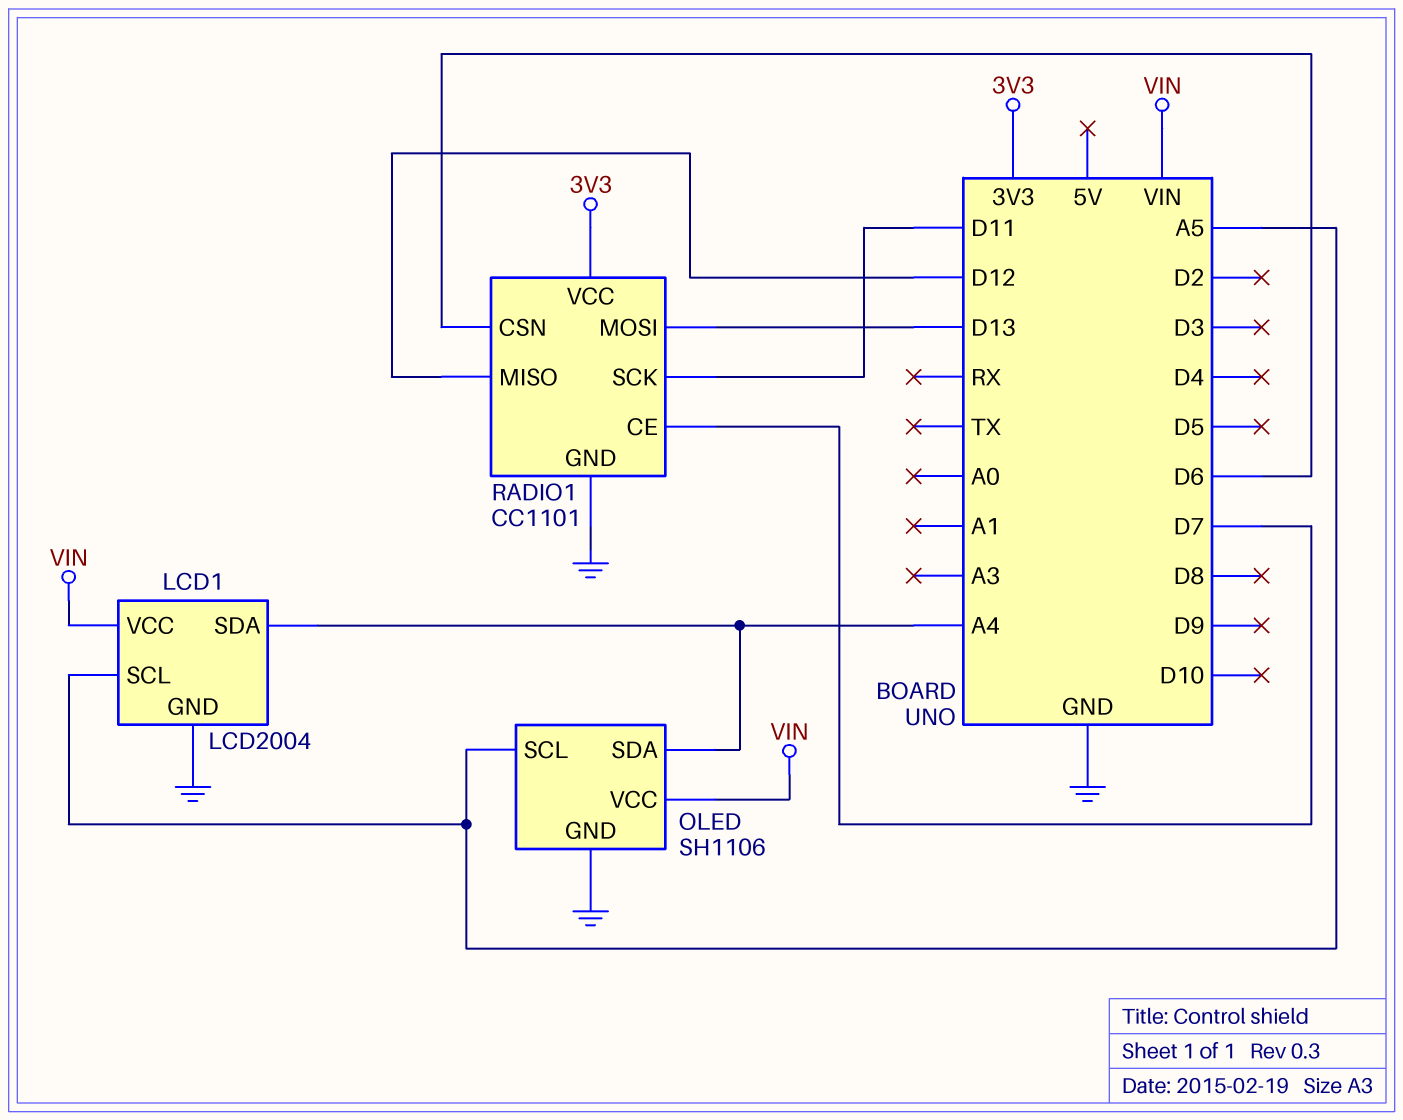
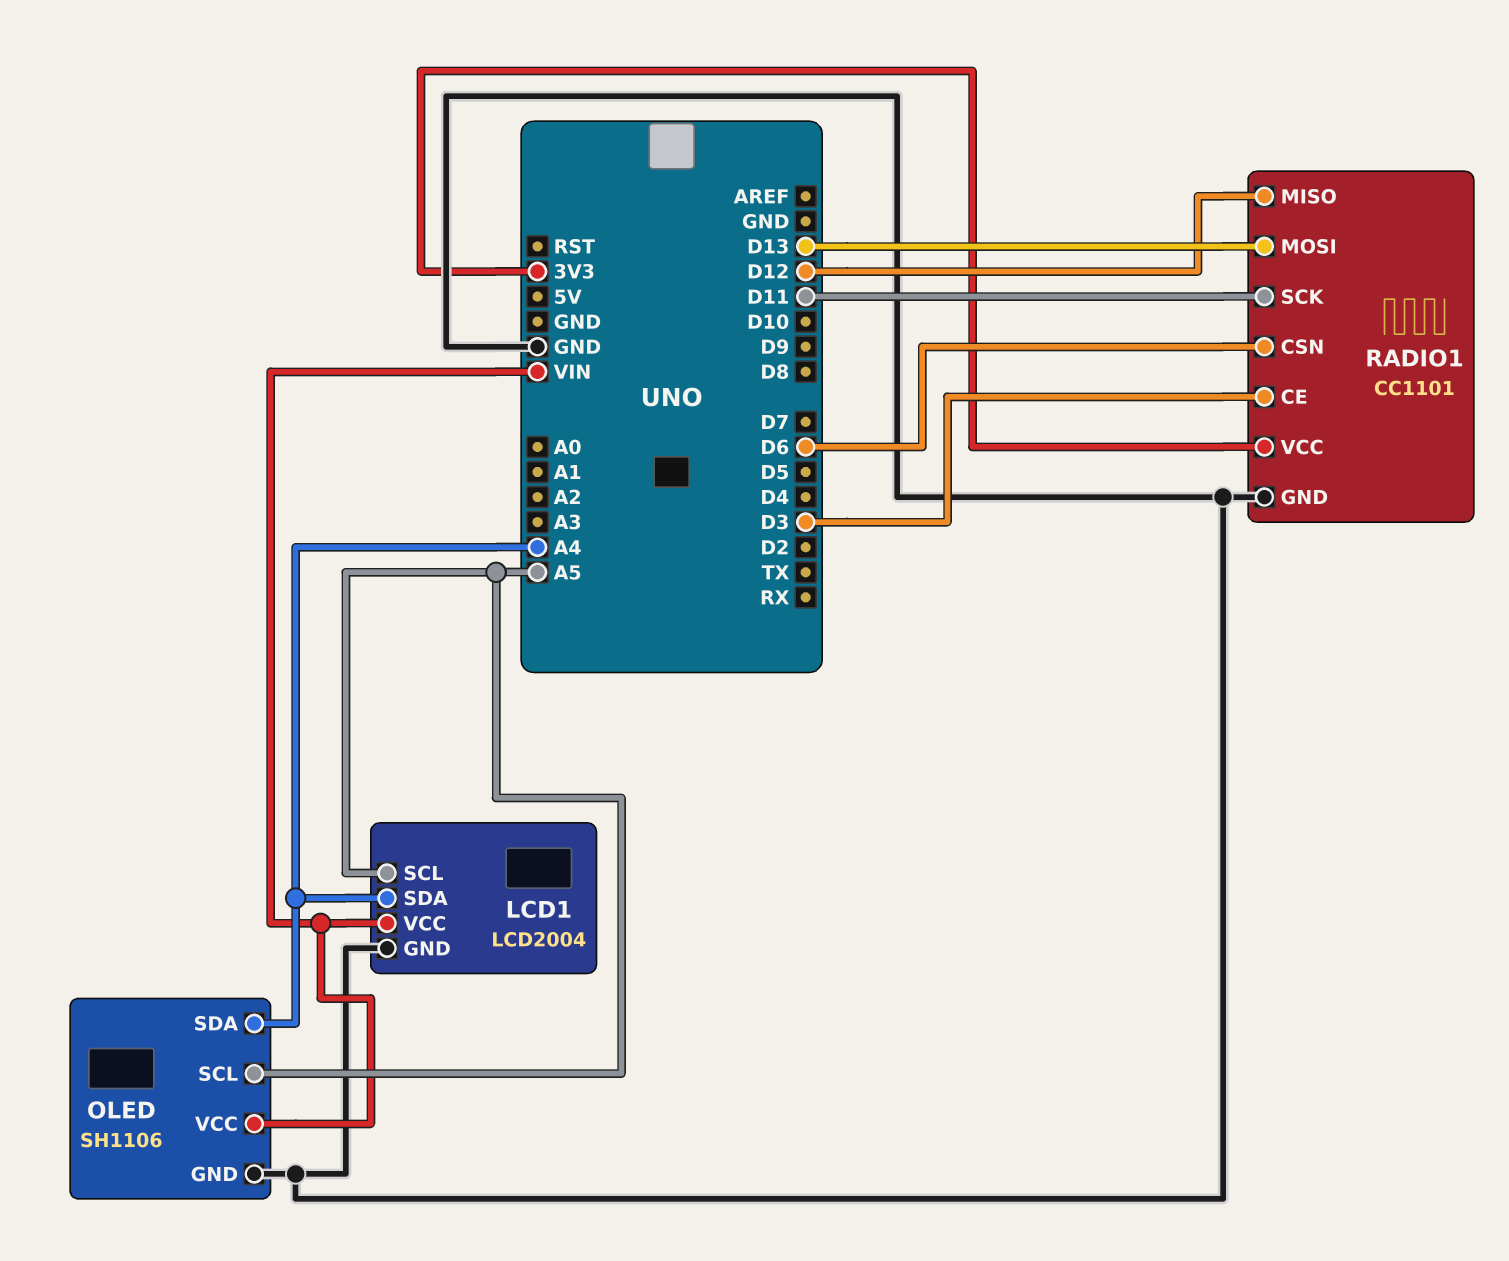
RADIO1 pin CE: D7 -> D3

